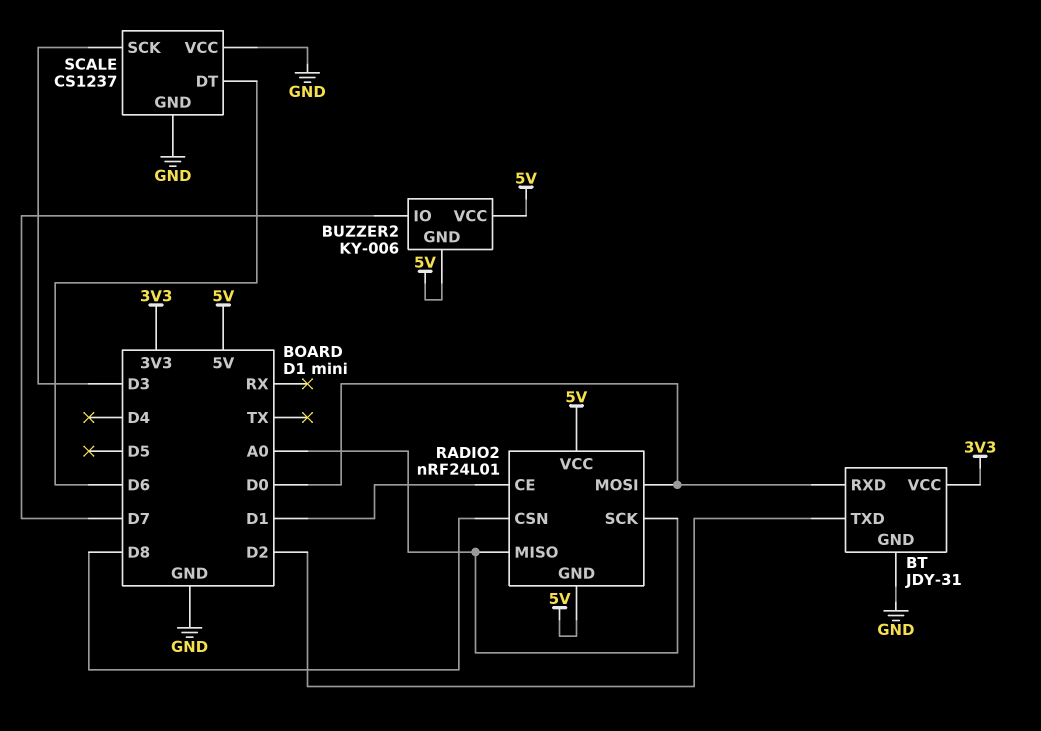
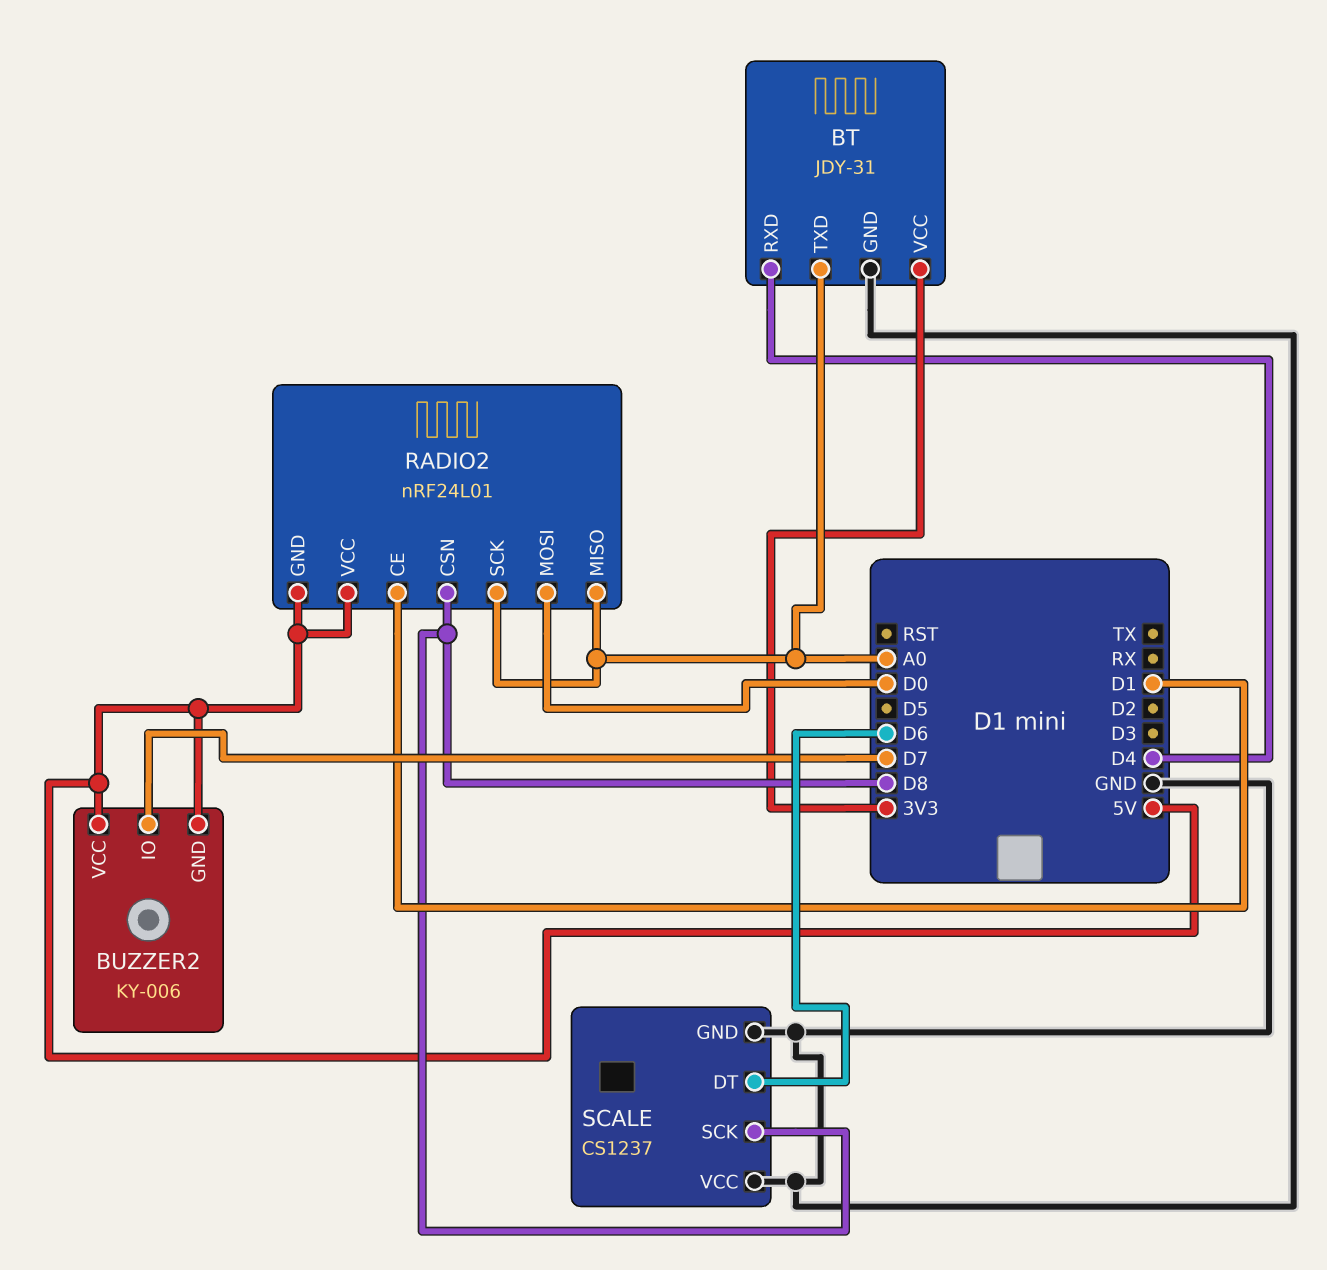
BT pin RXD: D0 -> D4
BT pin TXD: D2 -> A0
SCALE pin SCK: D3 -> D8

